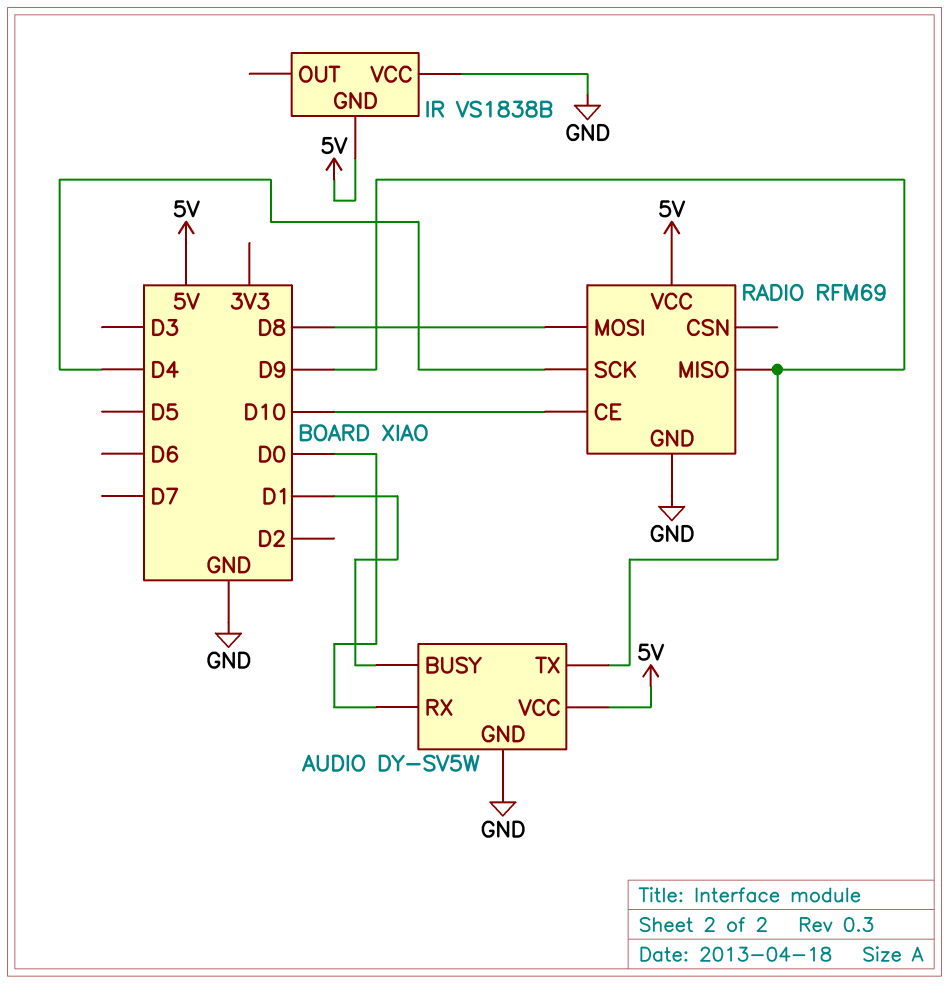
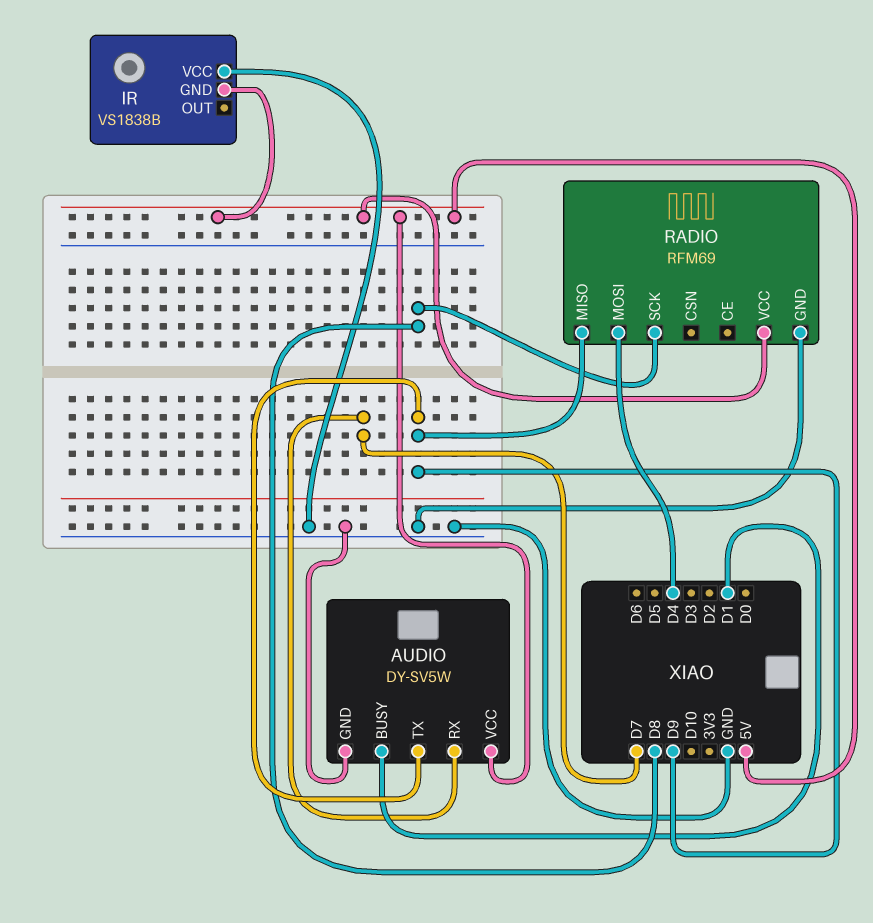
AUDIO pin RX: D0 -> D7
RADIO pin CE: D10 -> none
RADIO pin MOSI: D8 -> D4
RADIO pin SCK: D4 -> D8

